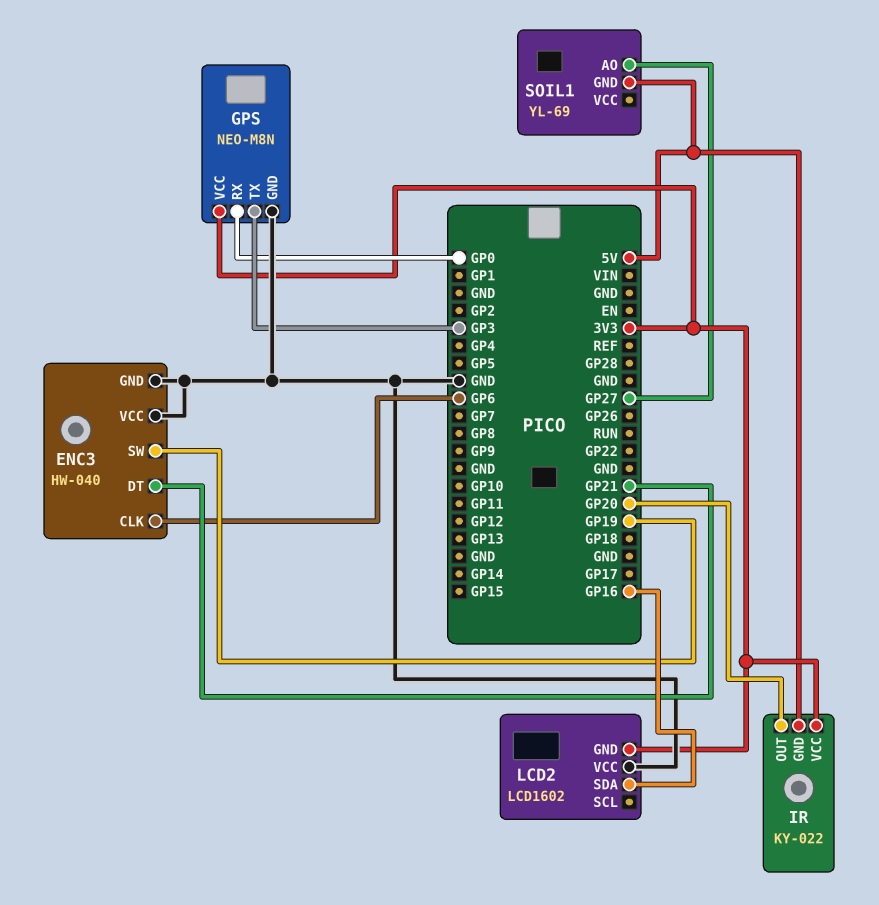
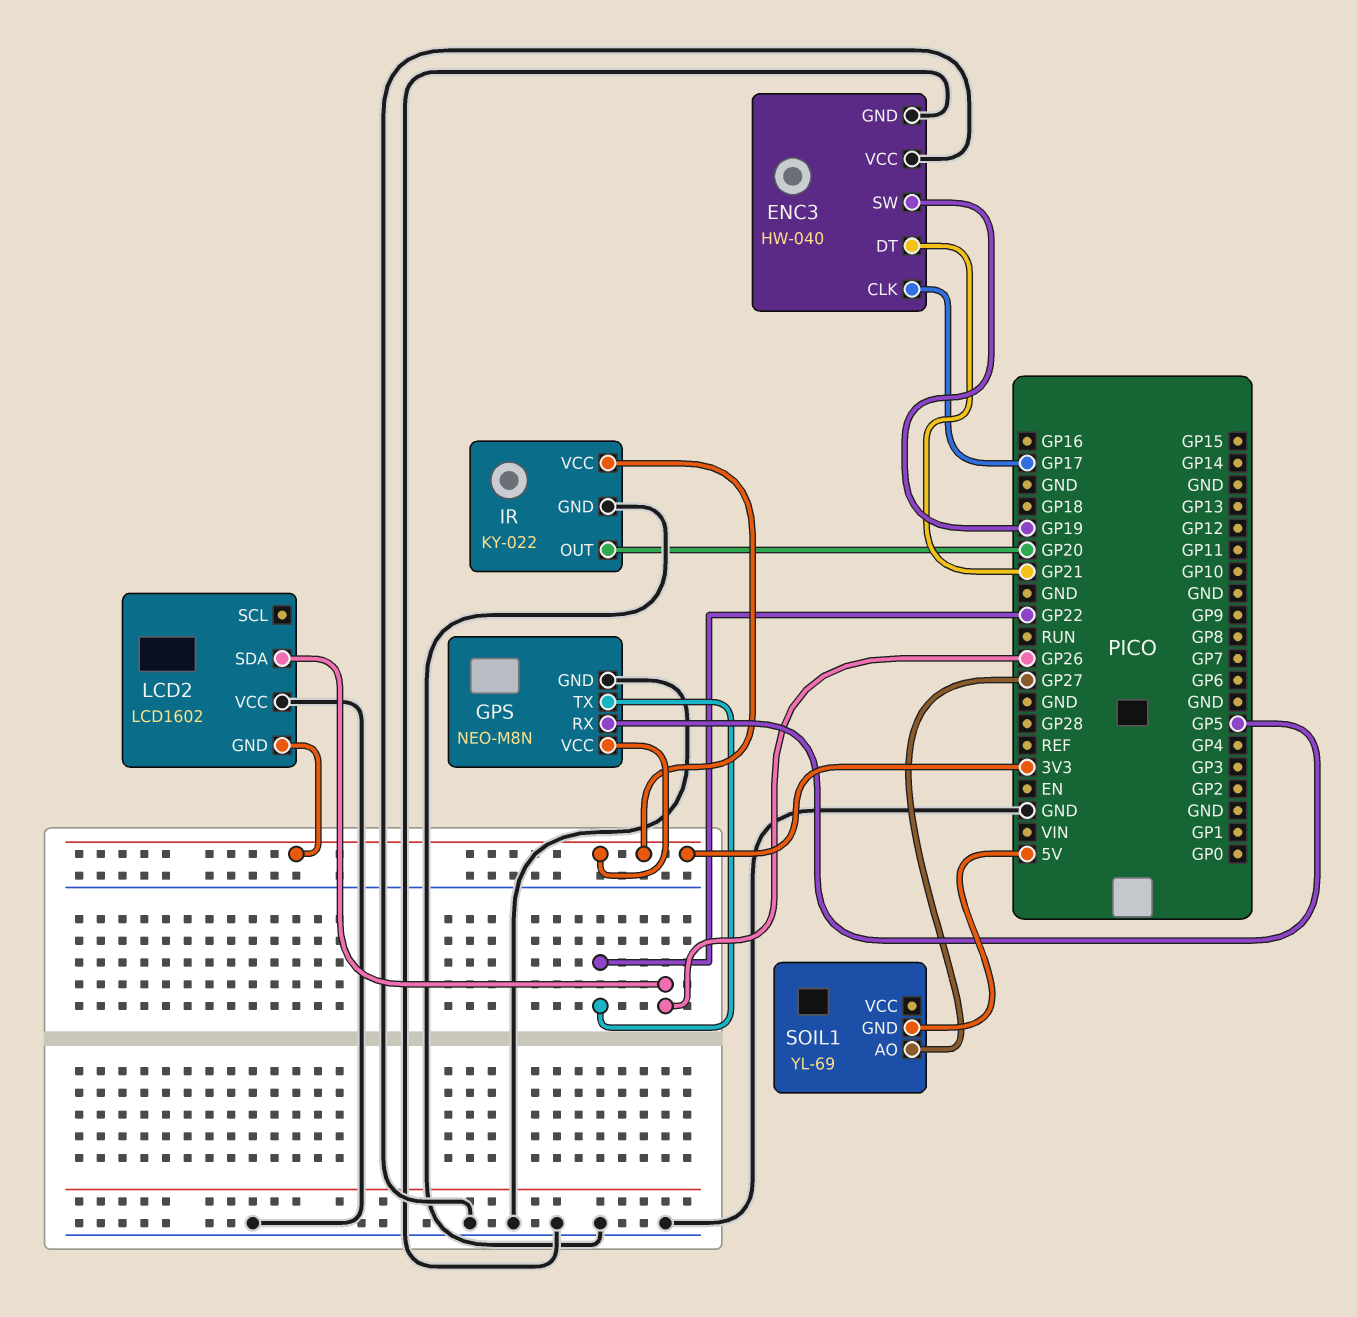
ENC3 pin CLK: GP6 -> GP17
GPS pin RX: GP0 -> GP5
GPS pin TX: GP3 -> GP22
IR pin GND: 5V -> GND
LCD2 pin SDA: GP16 -> GP26

